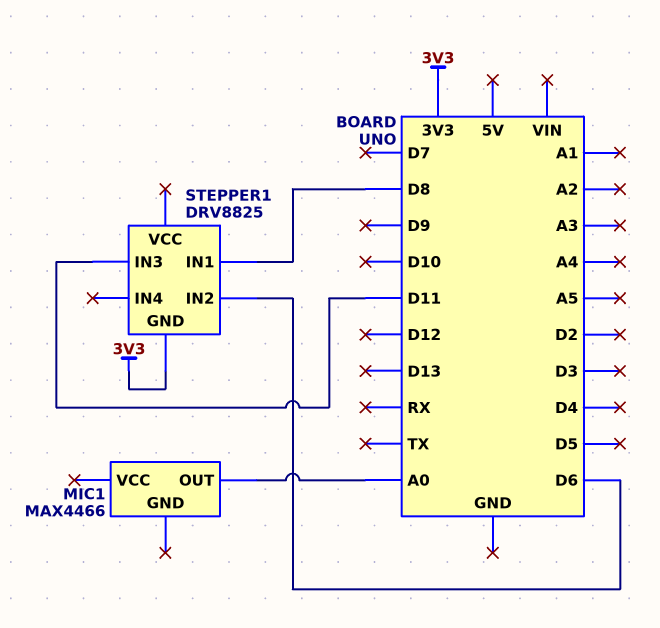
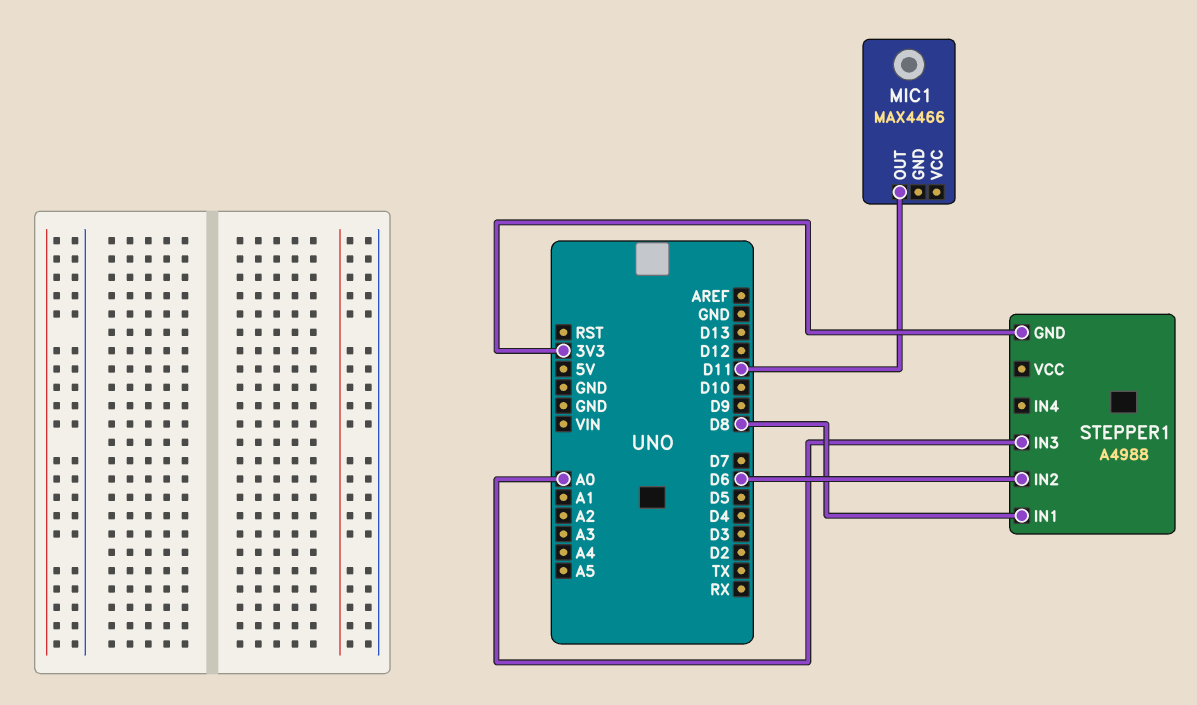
MIC1 pin OUT: A0 -> D11
STEPPER1: DRV8825 -> A4988
STEPPER1 pin IN3: D11 -> A0

